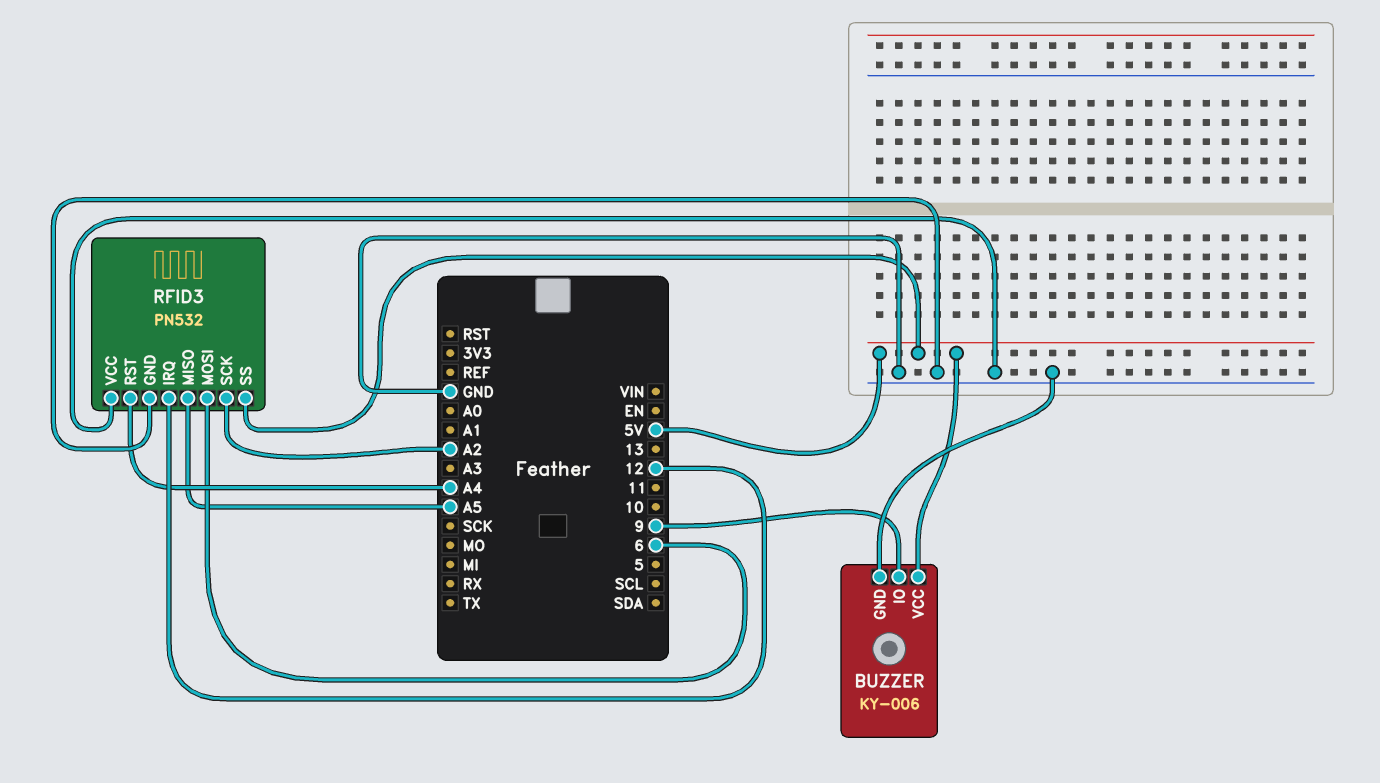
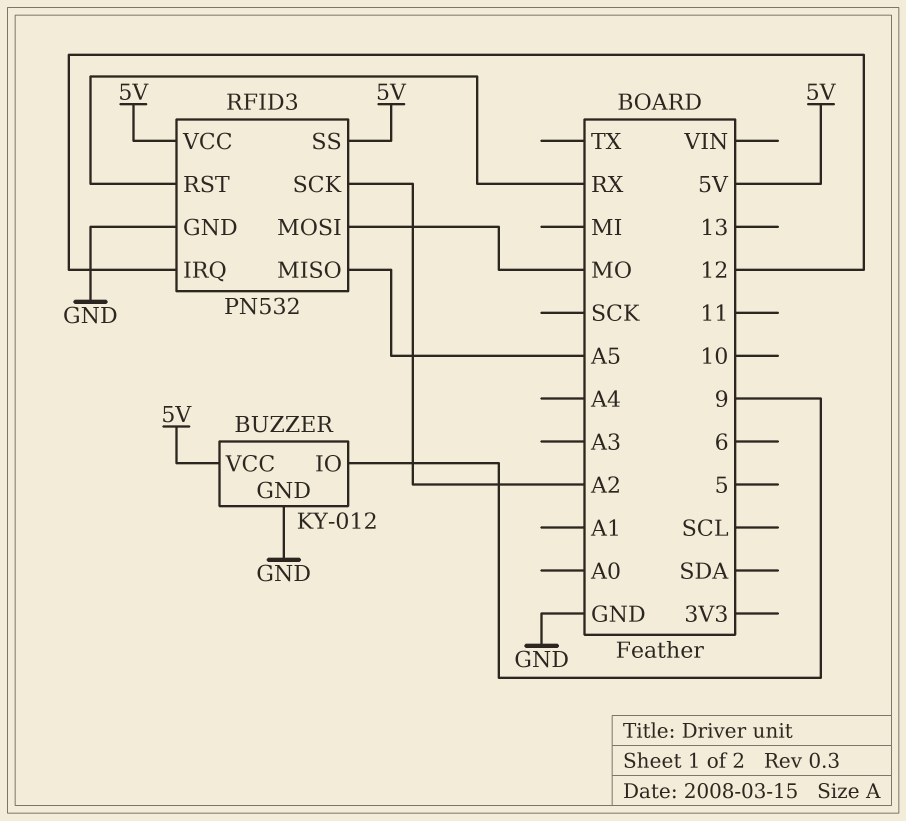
BUZZER: KY-006 -> KY-012
RFID3 pin MOSI: 6 -> MO
RFID3 pin RST: A4 -> RX
RFID3 pin VCC: GND -> 5V

